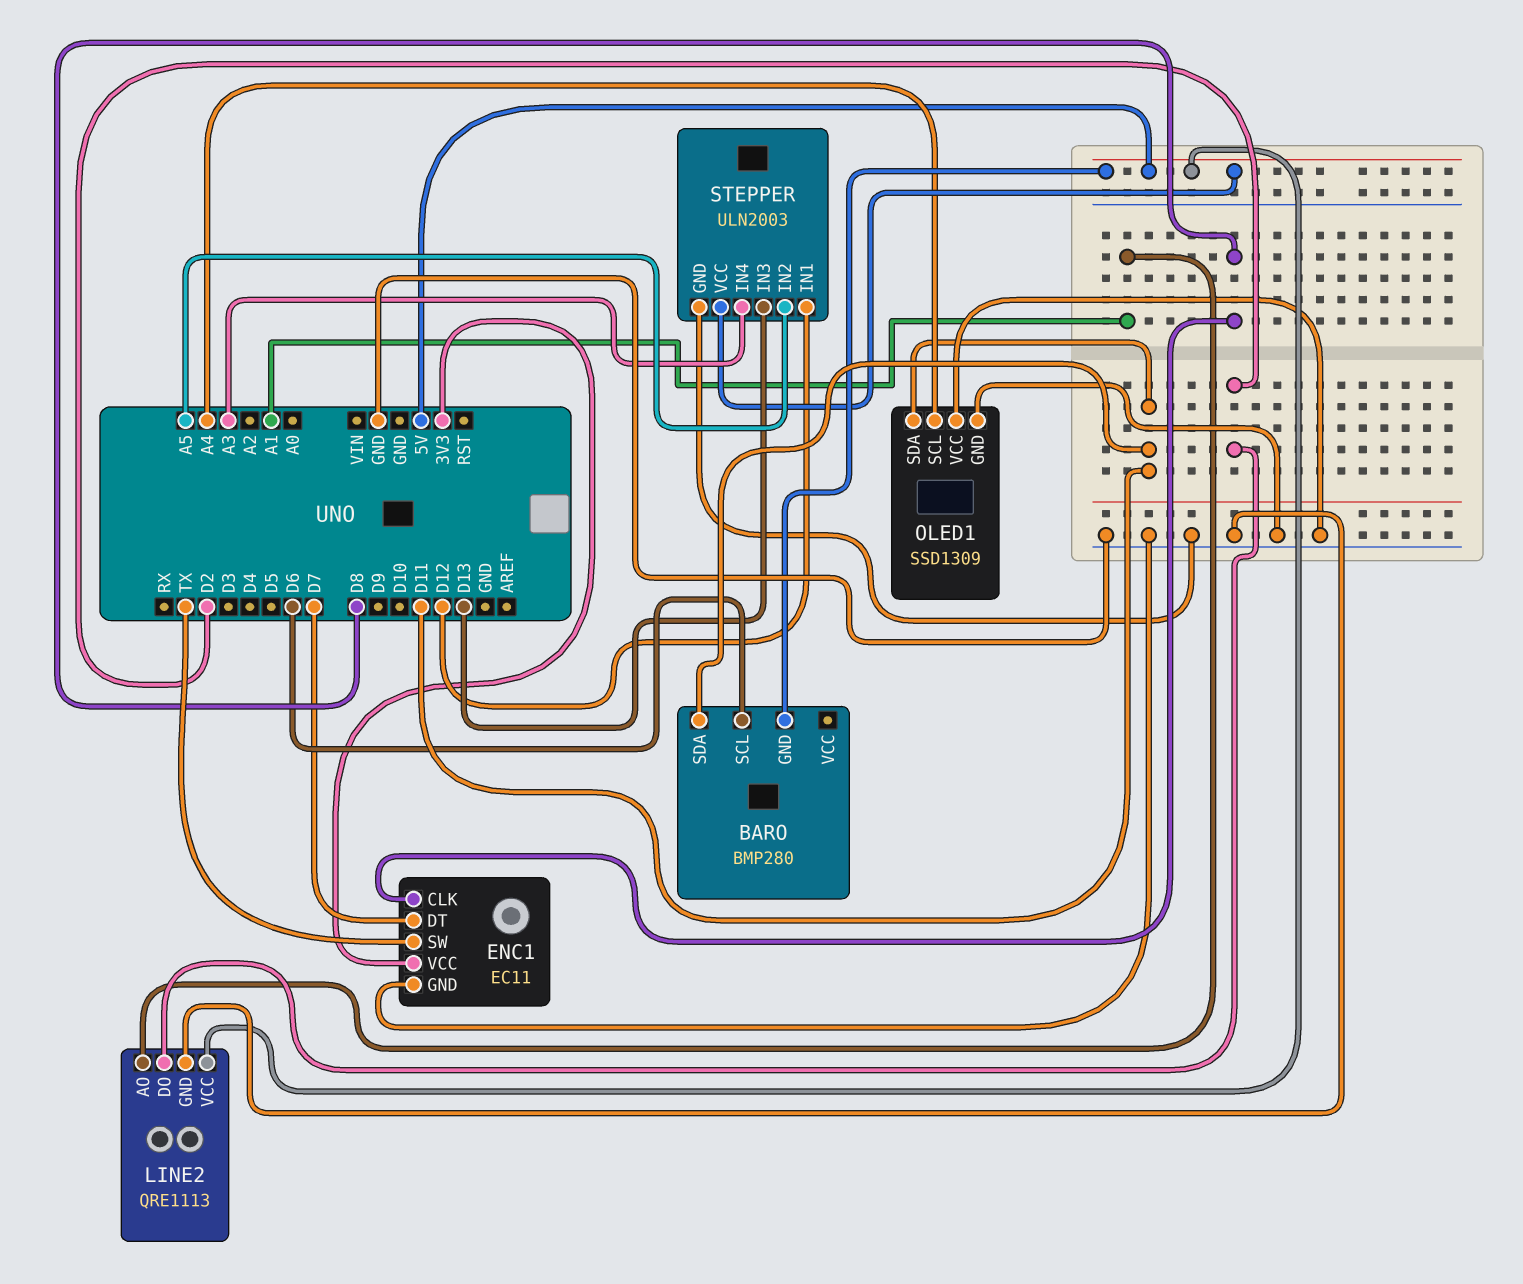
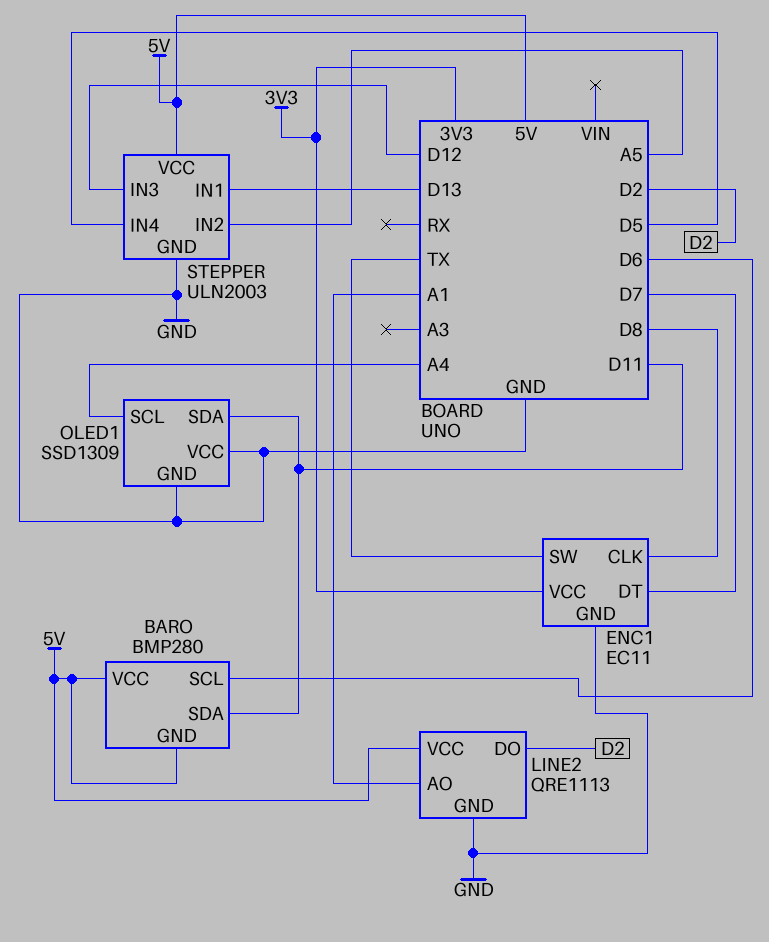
BARO pin VCC: none -> 5V
STEPPER pin IN1: D12 -> D13
STEPPER pin IN3: D13 -> D12
STEPPER pin IN4: A3 -> D5

